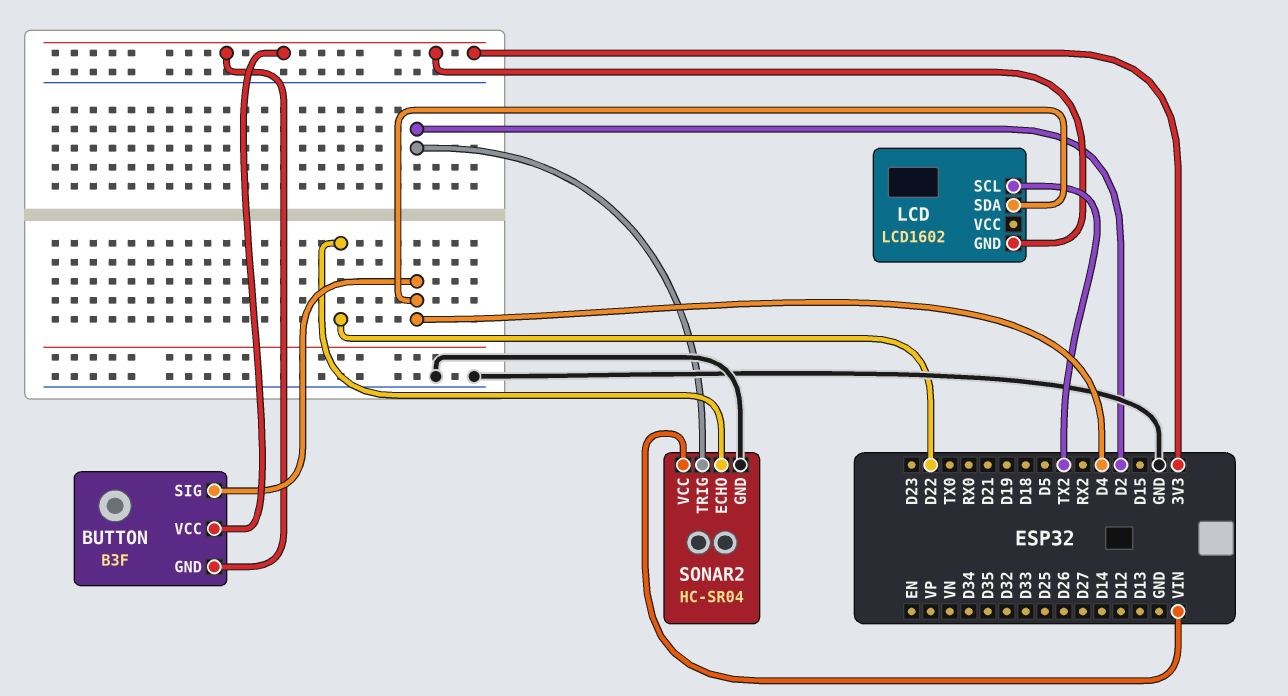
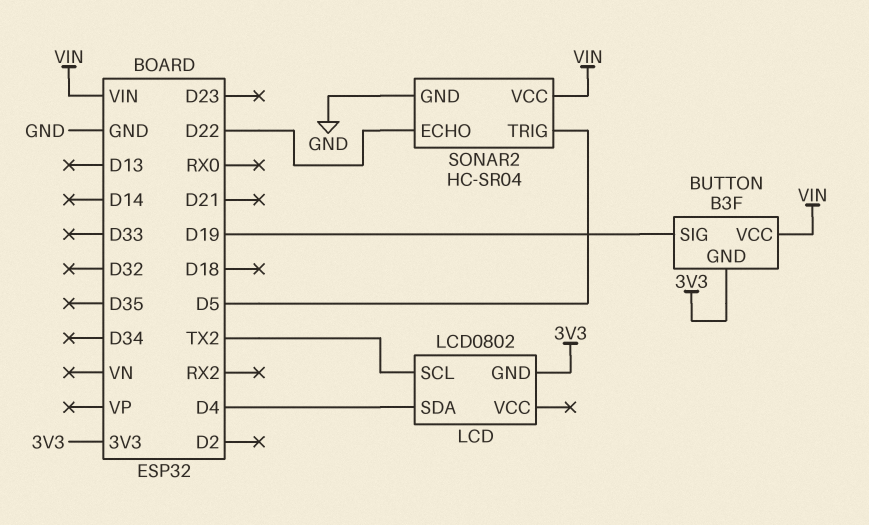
BUTTON pin SIG: D4 -> D19
BUTTON pin VCC: 3V3 -> VIN
LCD: LCD1602 -> LCD0802
SONAR2 pin TRIG: D2 -> D5

